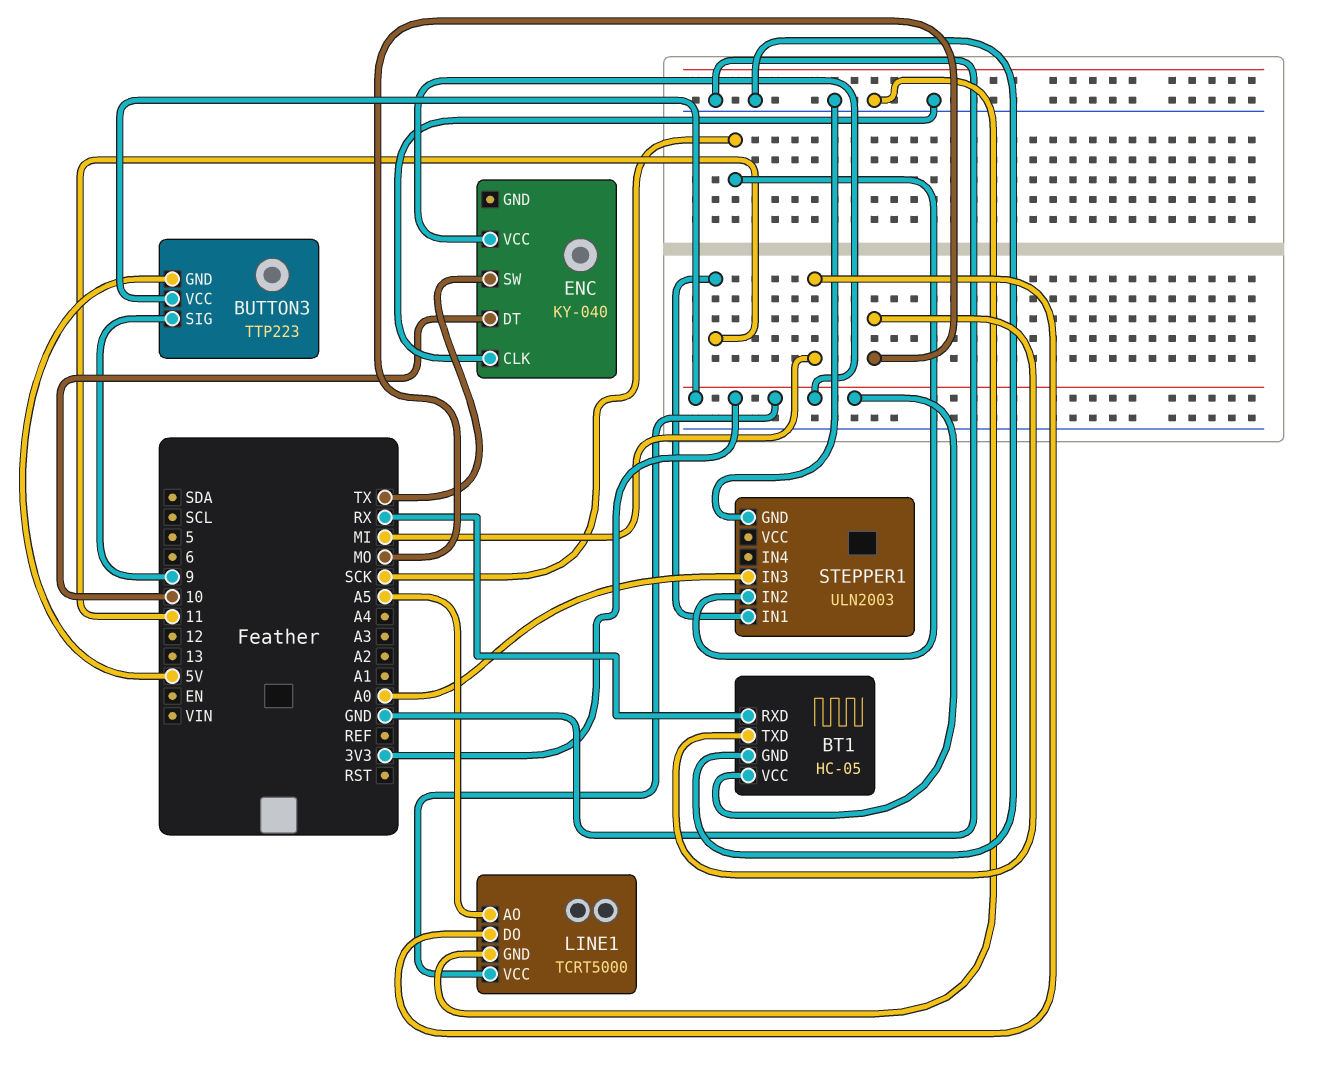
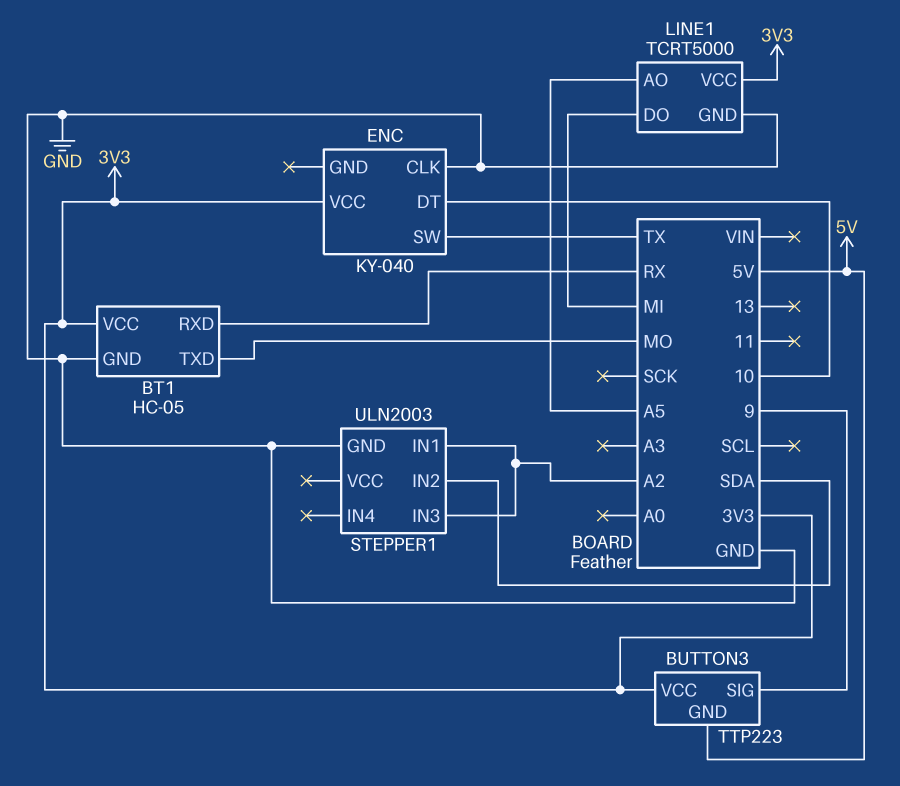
STEPPER1 pin IN1: 11 -> A2
STEPPER1 pin IN2: SCK -> SDA
STEPPER1 pin IN3: A0 -> A2

